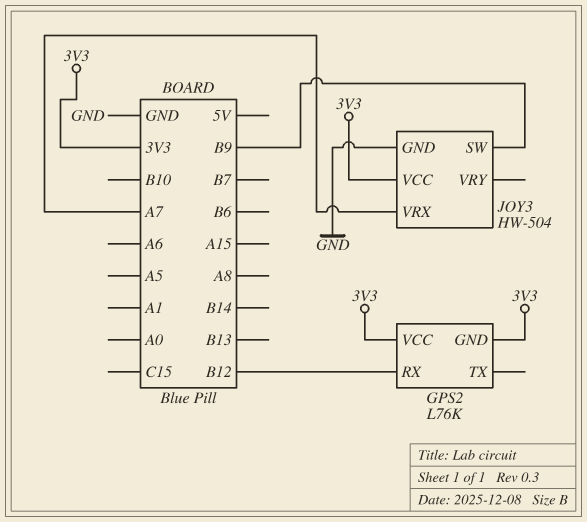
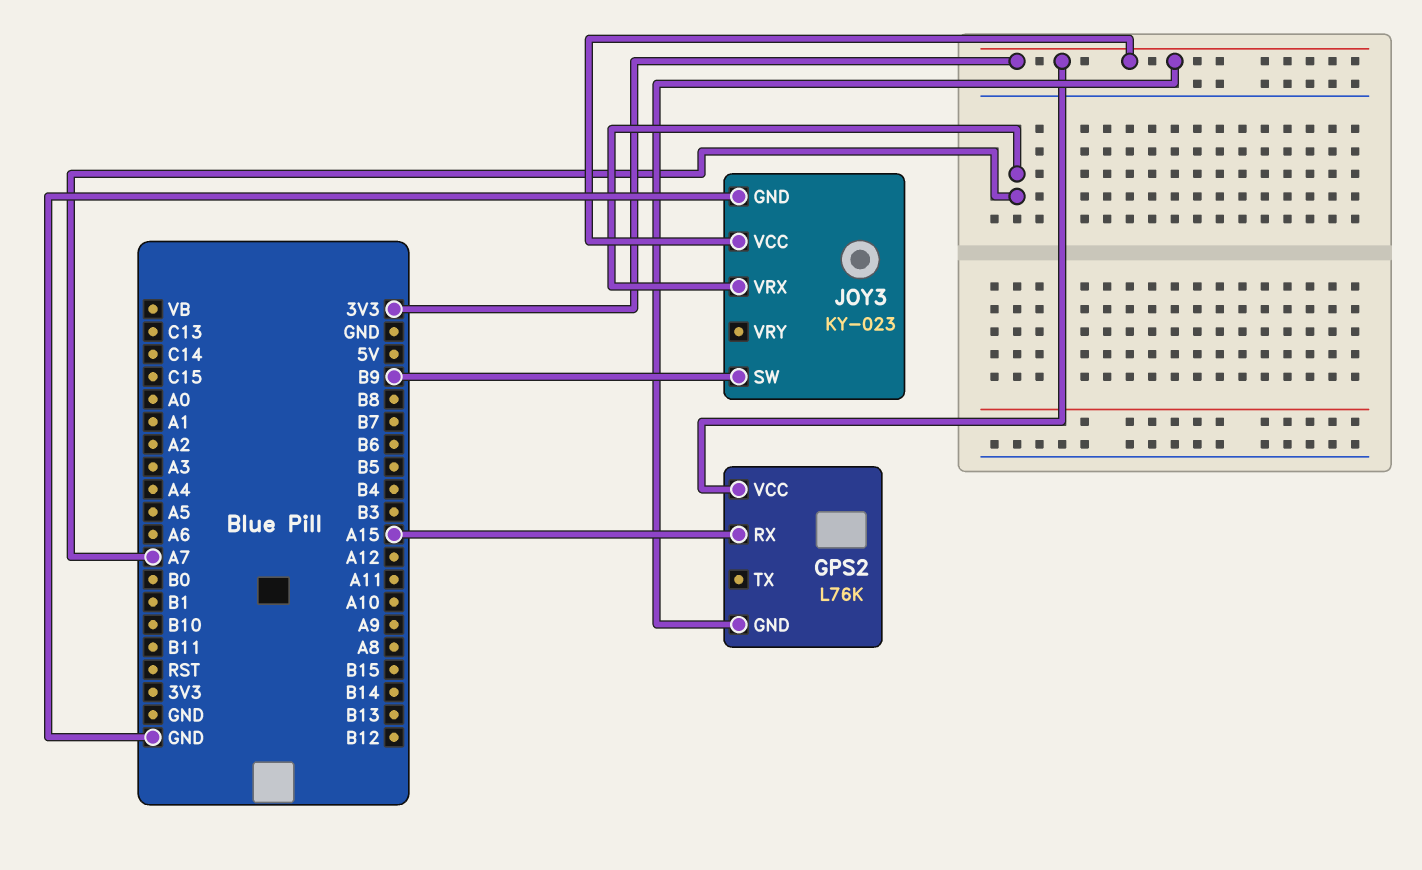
GPS2 pin RX: B12 -> A15
JOY3: HW-504 -> KY-023

